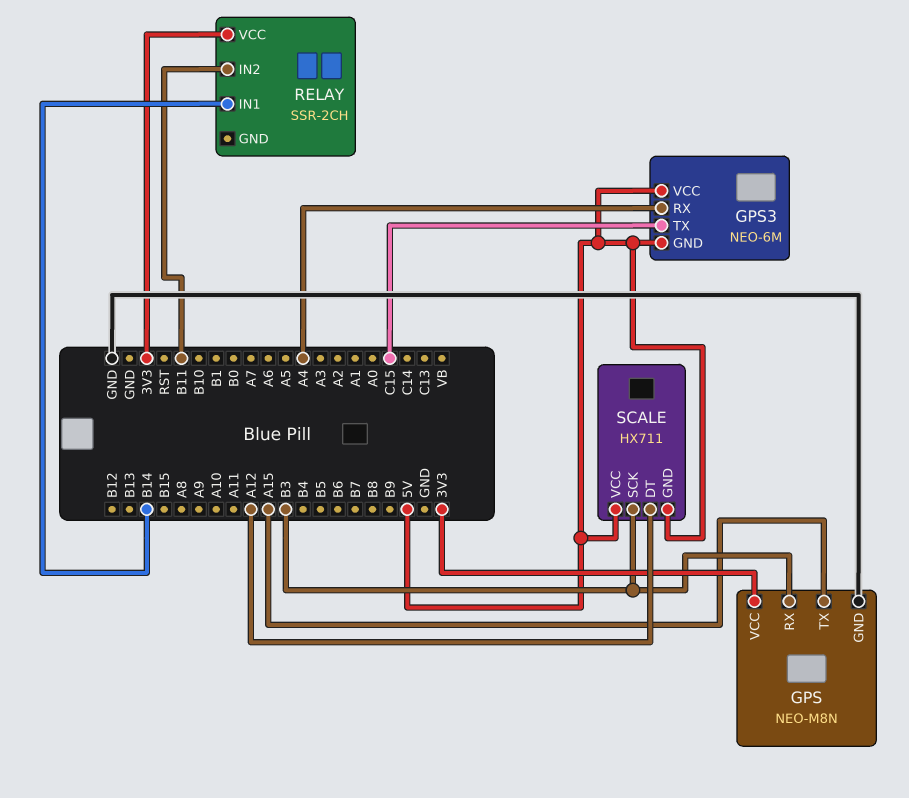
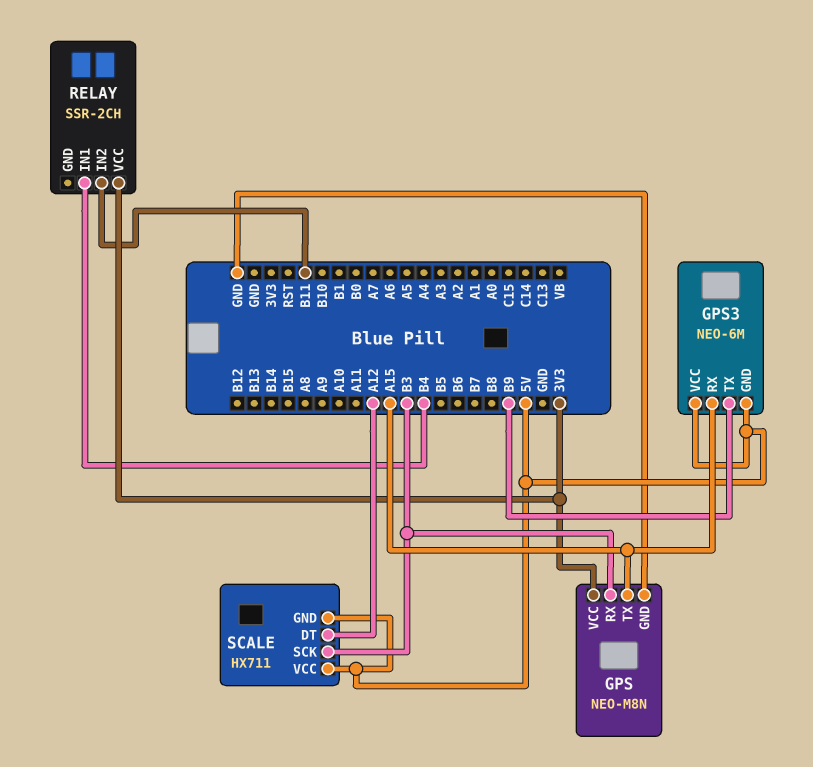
GPS3 pin RX: A4 -> A15
GPS3 pin TX: C15 -> B9
RELAY pin IN1: B14 -> B4

